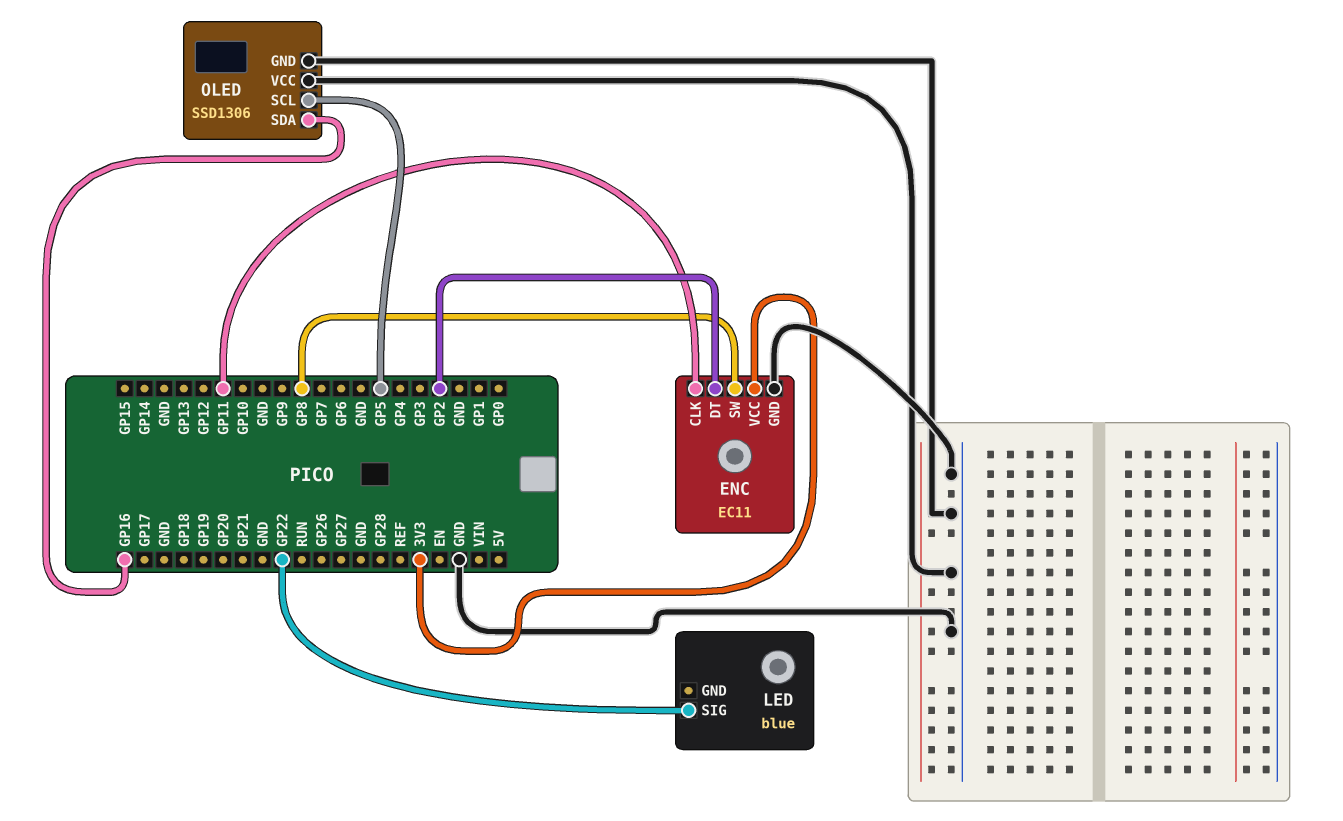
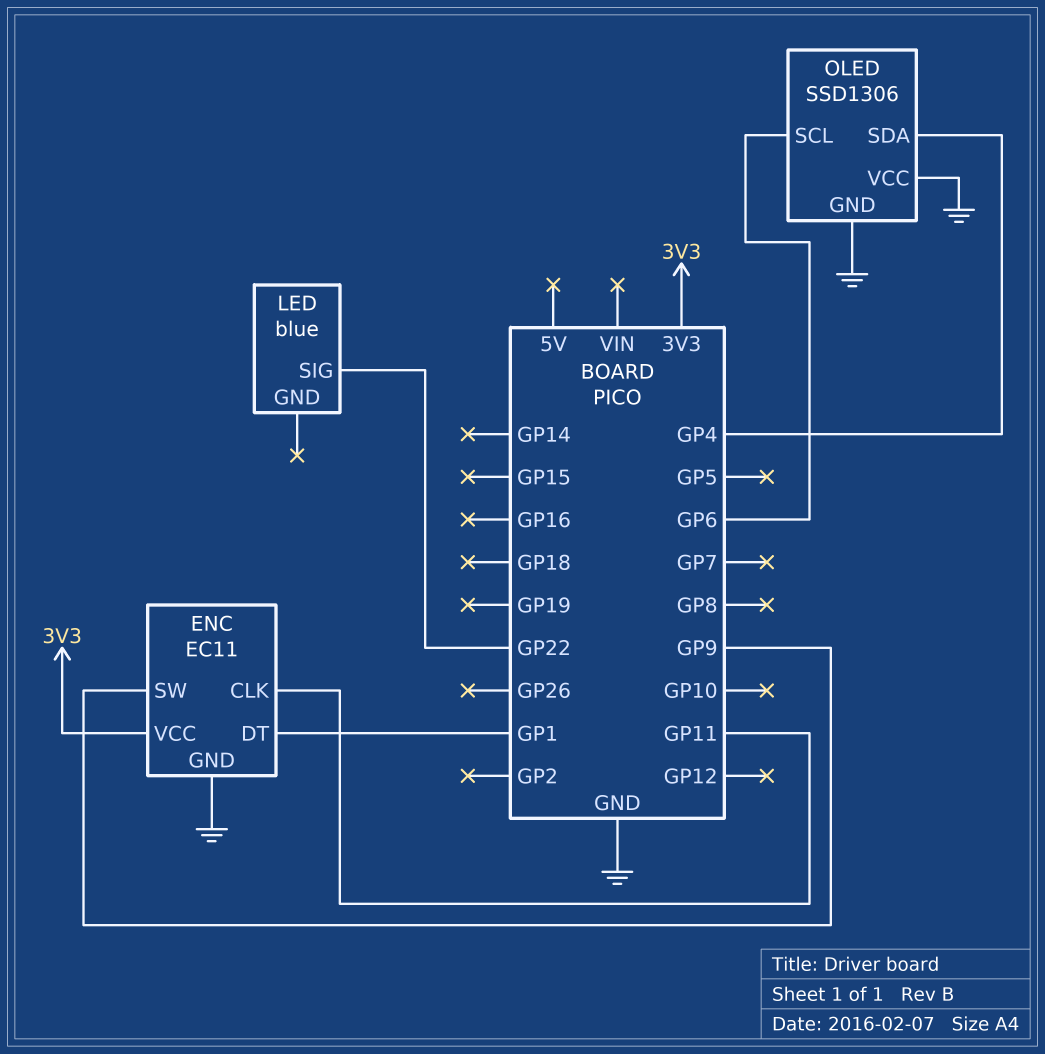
ENC pin DT: GP2 -> GP1
ENC pin SW: GP8 -> GP9
OLED pin SCL: GP5 -> GP6
OLED pin SDA: GP16 -> GP4

